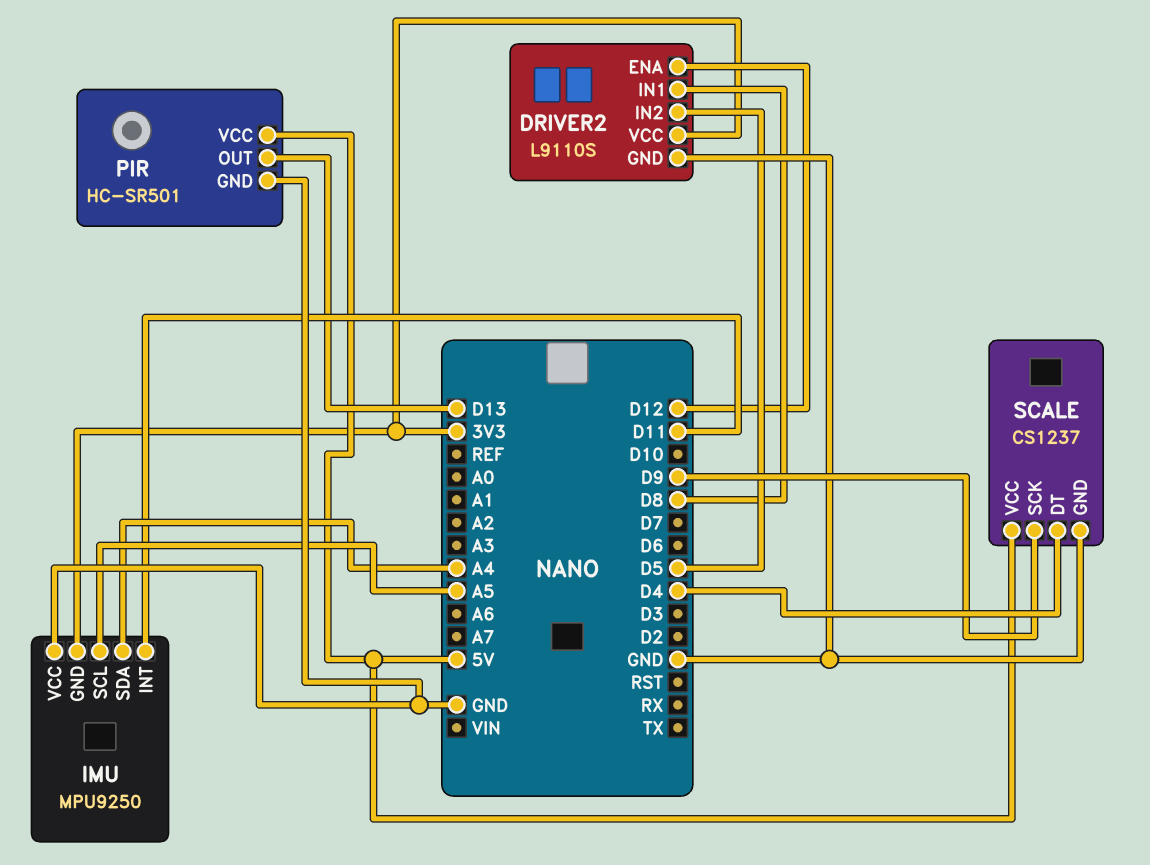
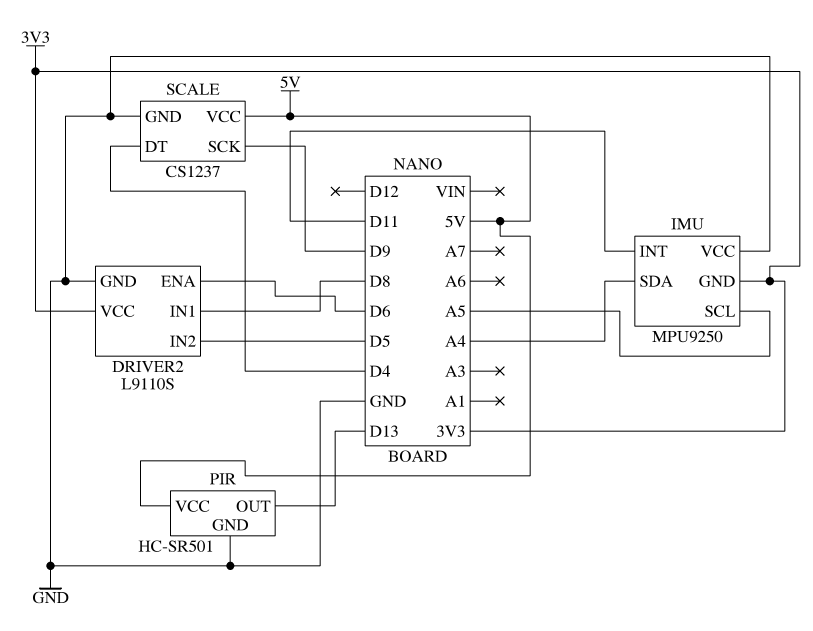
DRIVER2 pin ENA: D12 -> D6

